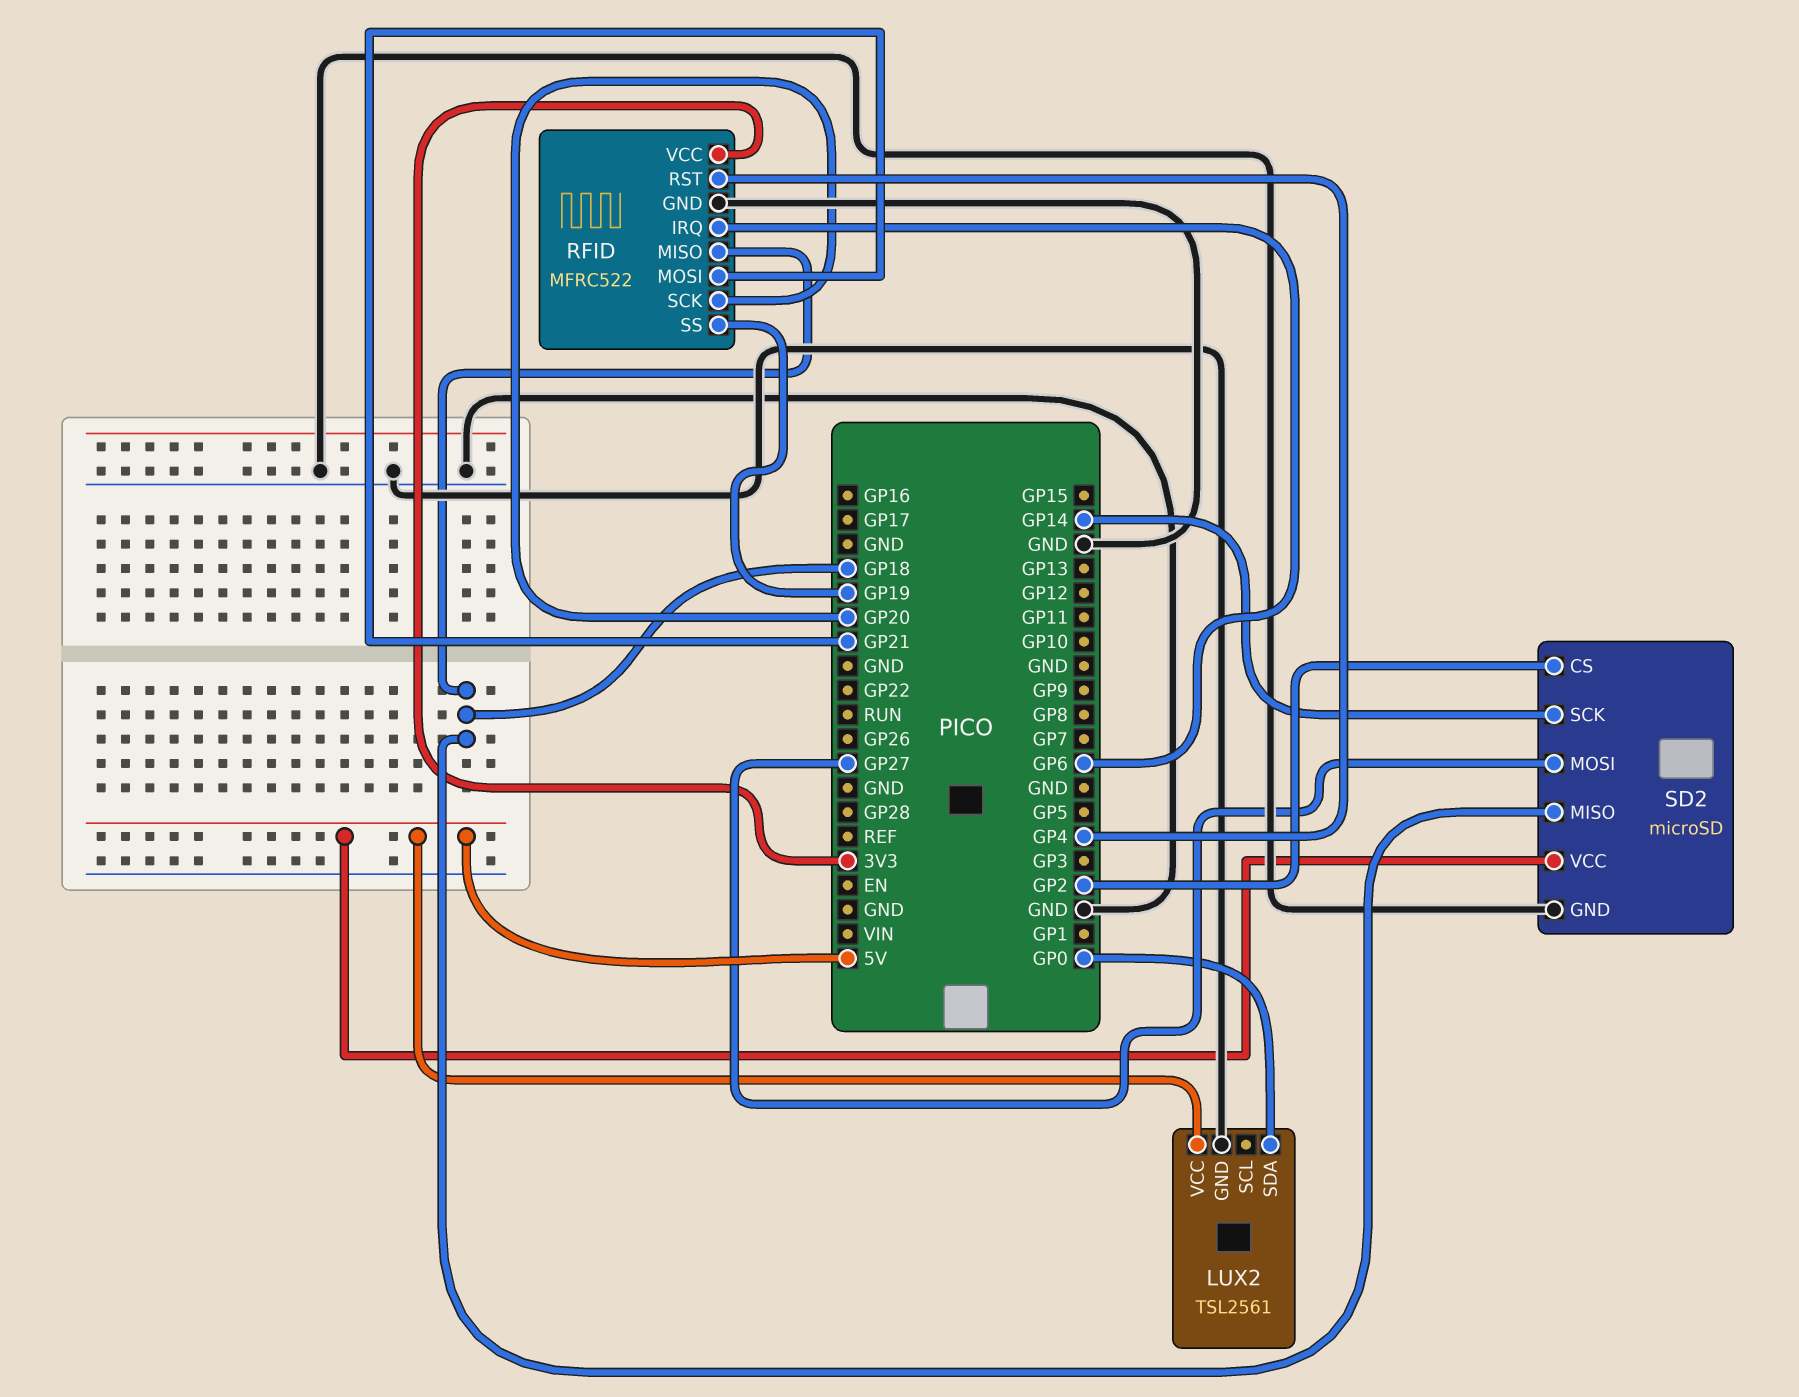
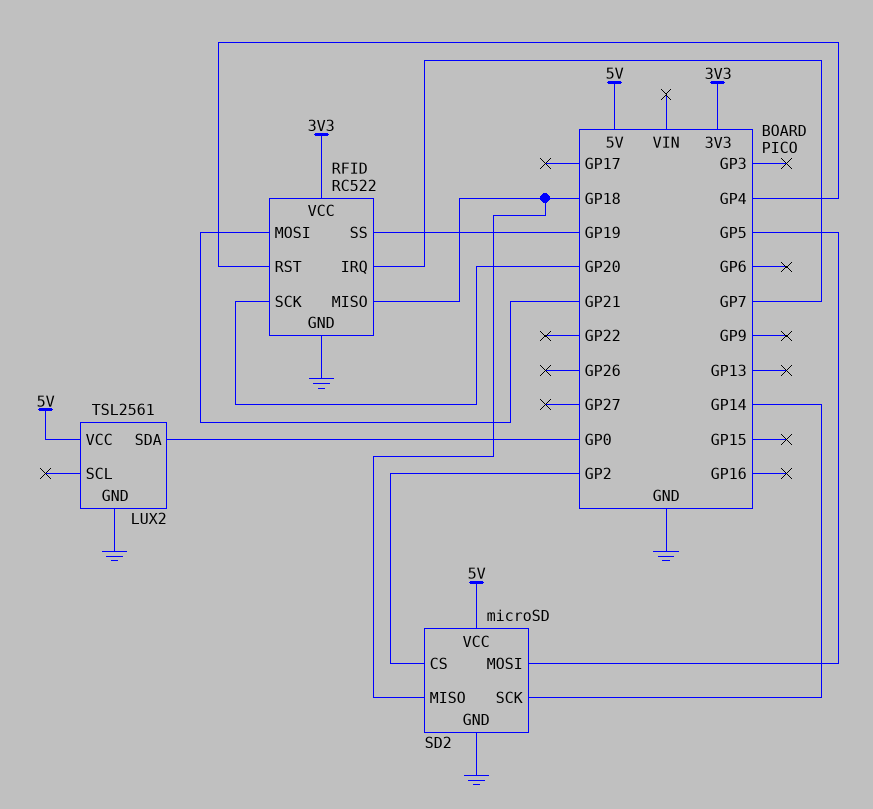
RFID: MFRC522 -> RC522
RFID pin IRQ: GP6 -> GP7
SD2 pin MOSI: GP27 -> GP5

